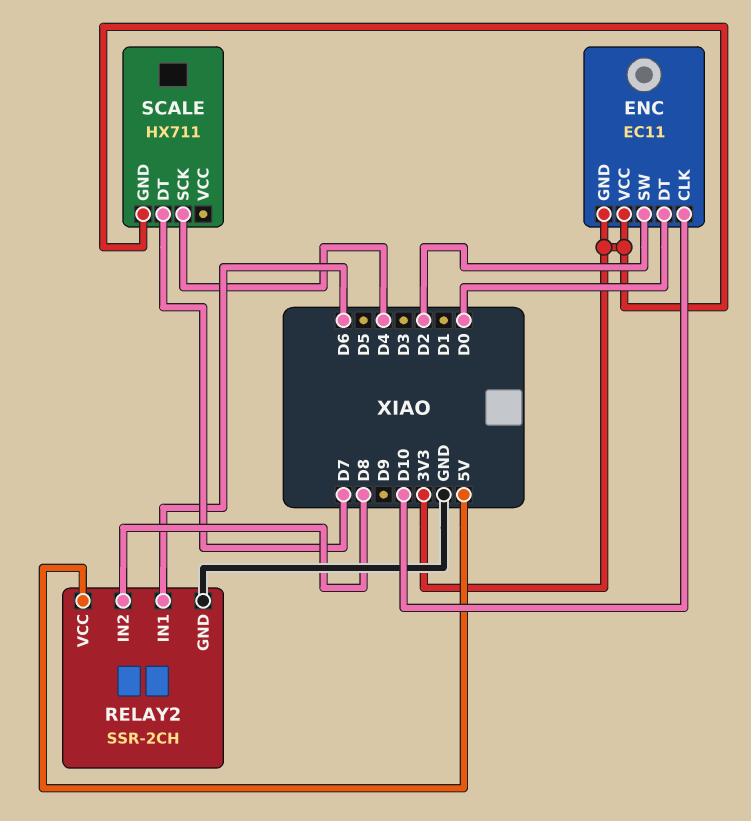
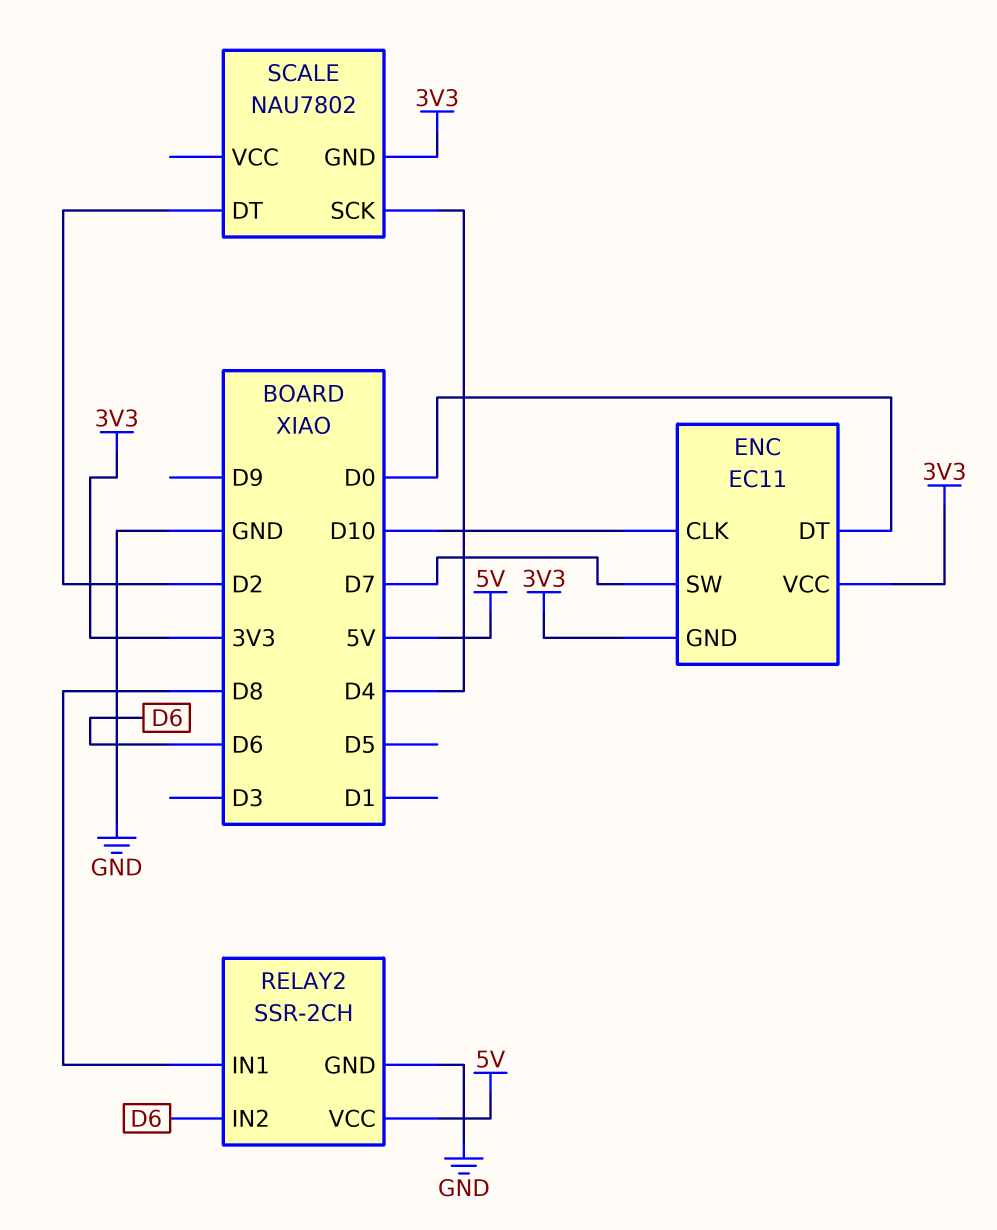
ENC pin SW: D2 -> D7
RELAY2 pin IN1: D6 -> D8
RELAY2 pin IN2: D8 -> D6
SCALE: HX711 -> NAU7802
SCALE pin DT: D7 -> D2

